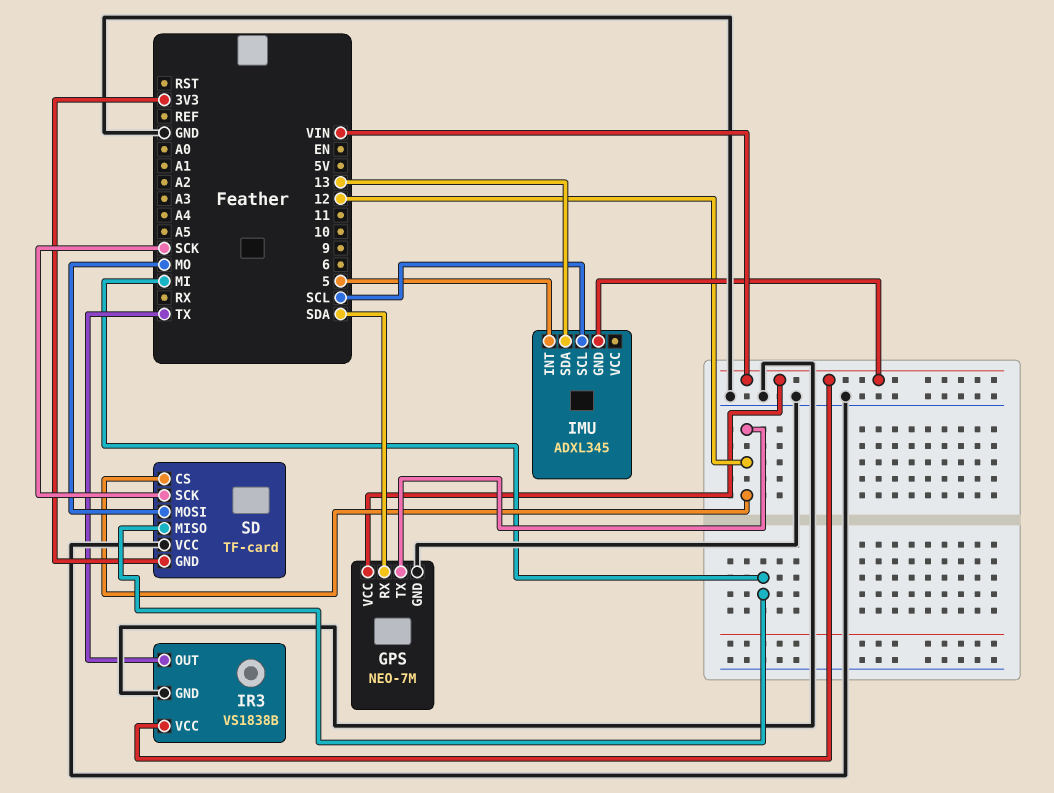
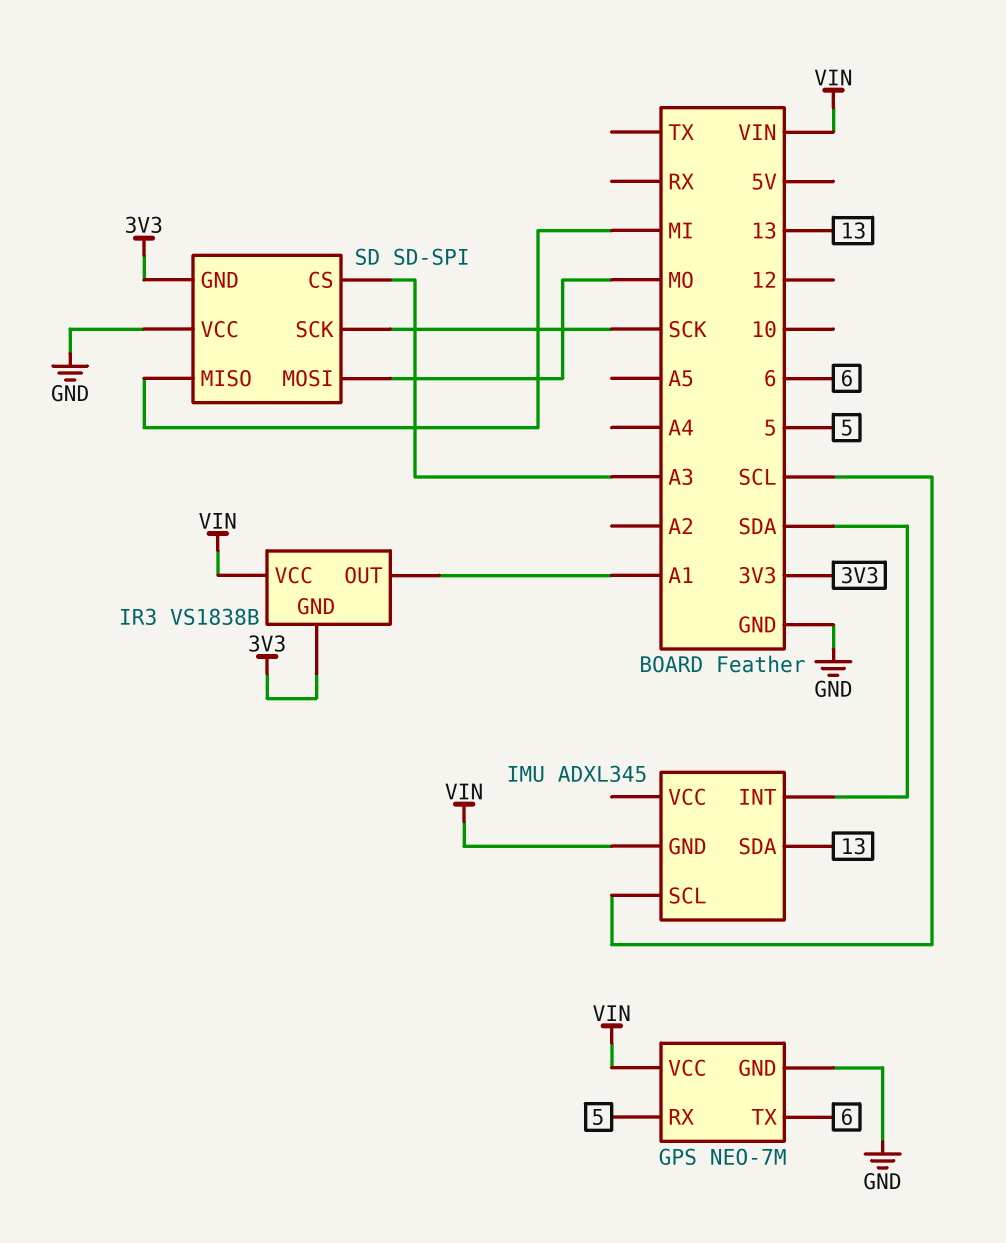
GPS pin RX: SDA -> 5
GPS pin TX: 12 -> 6
IMU pin INT: 5 -> SDA
IR3 pin GND: GND -> 3V3
IR3 pin OUT: TX -> A1
SD: TF-card -> SD-SPI
SD pin CS: 12 -> A3

